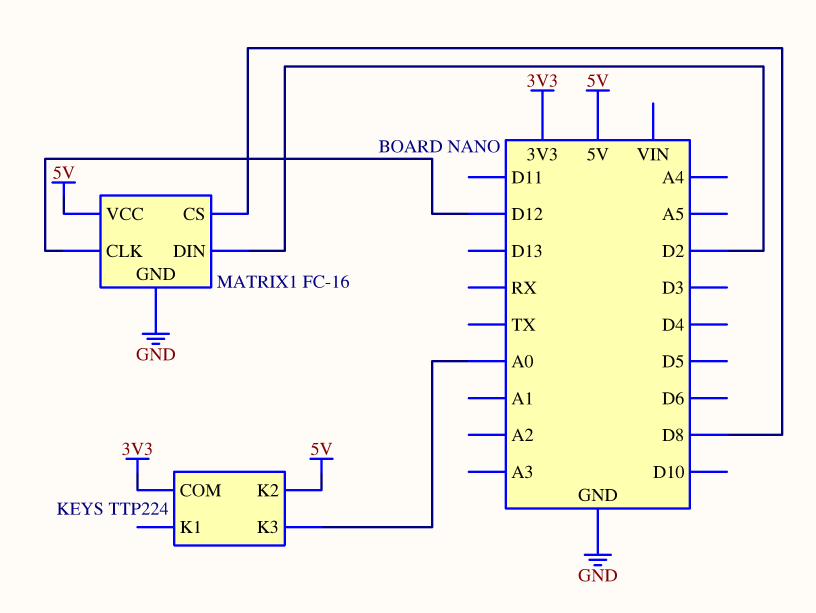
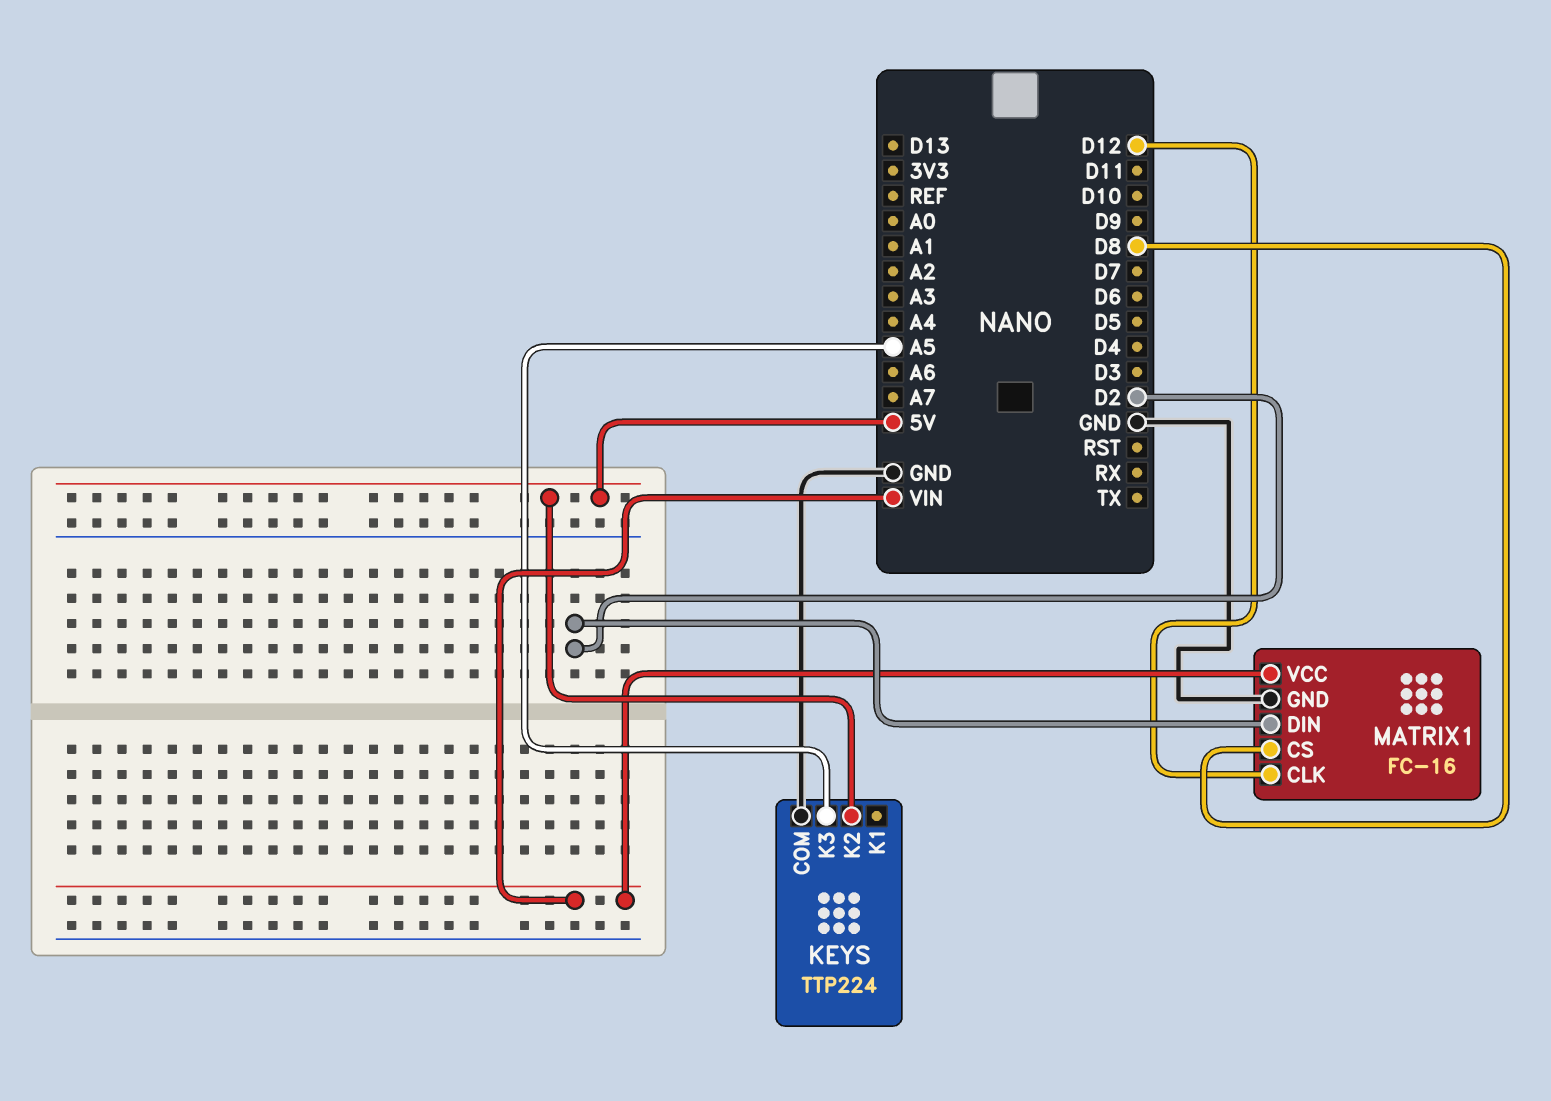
KEYS pin COM: 3V3 -> GND
KEYS pin K3: A0 -> A5
MATRIX1 pin VCC: 5V -> VIN

